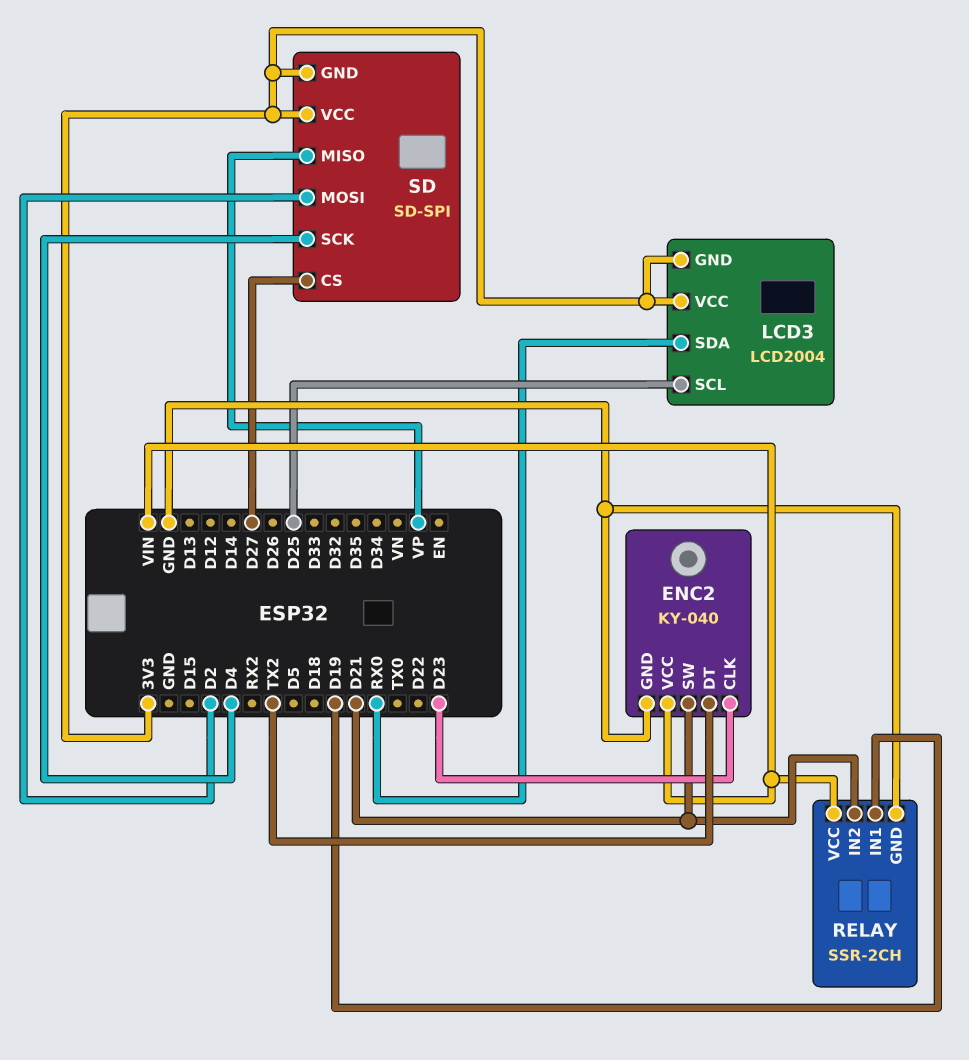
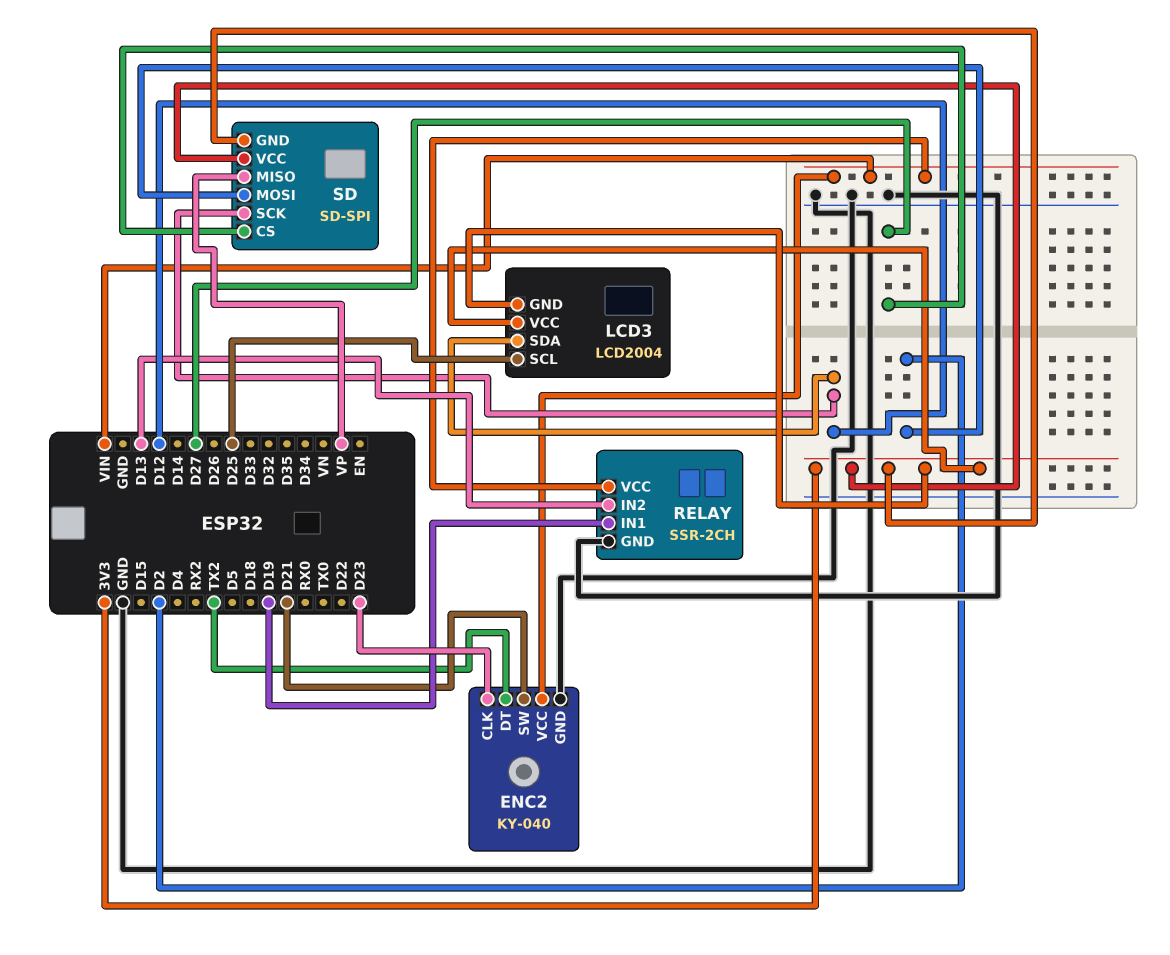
LCD3 pin SDA: RX0 -> D12
RELAY pin IN2: D21 -> D13
SD pin SCK: D4 -> D12

